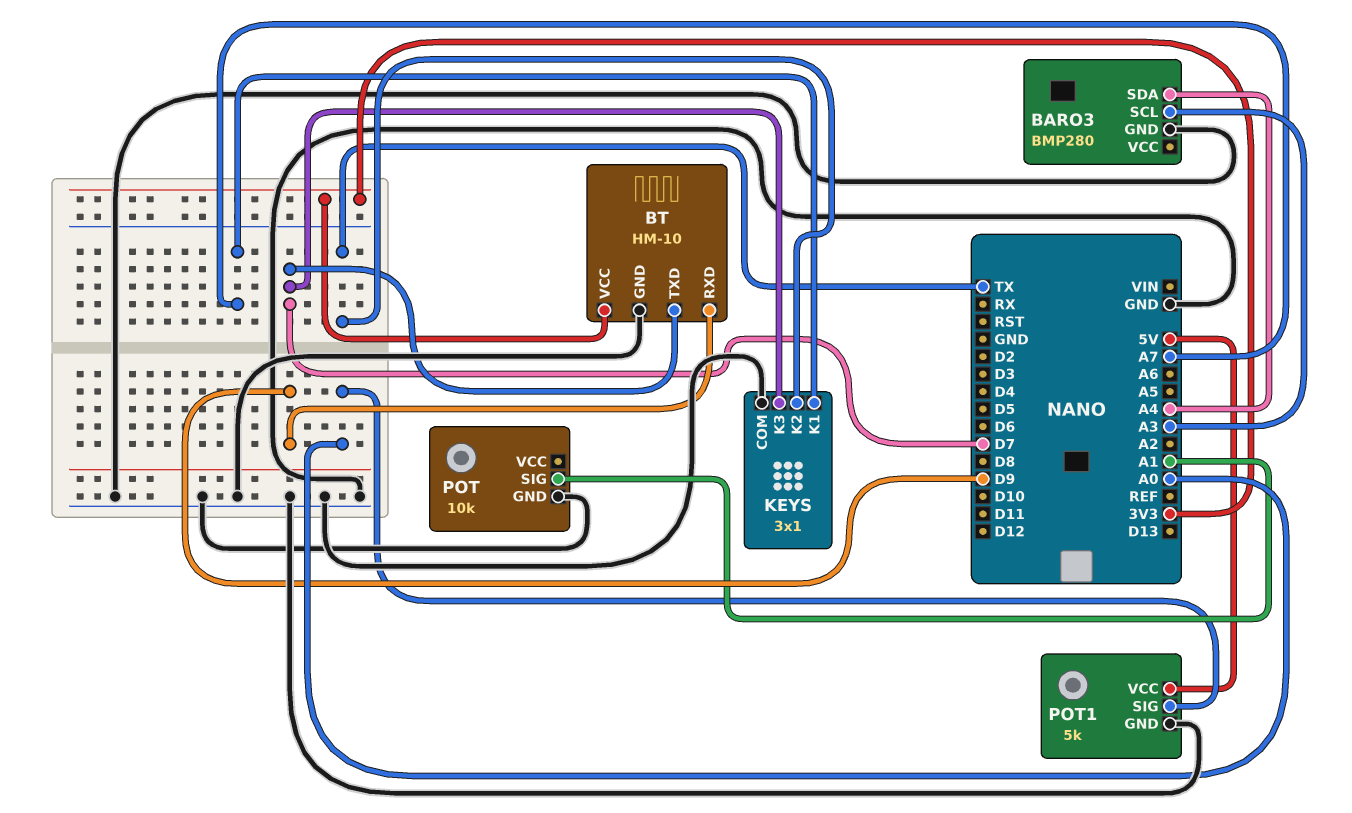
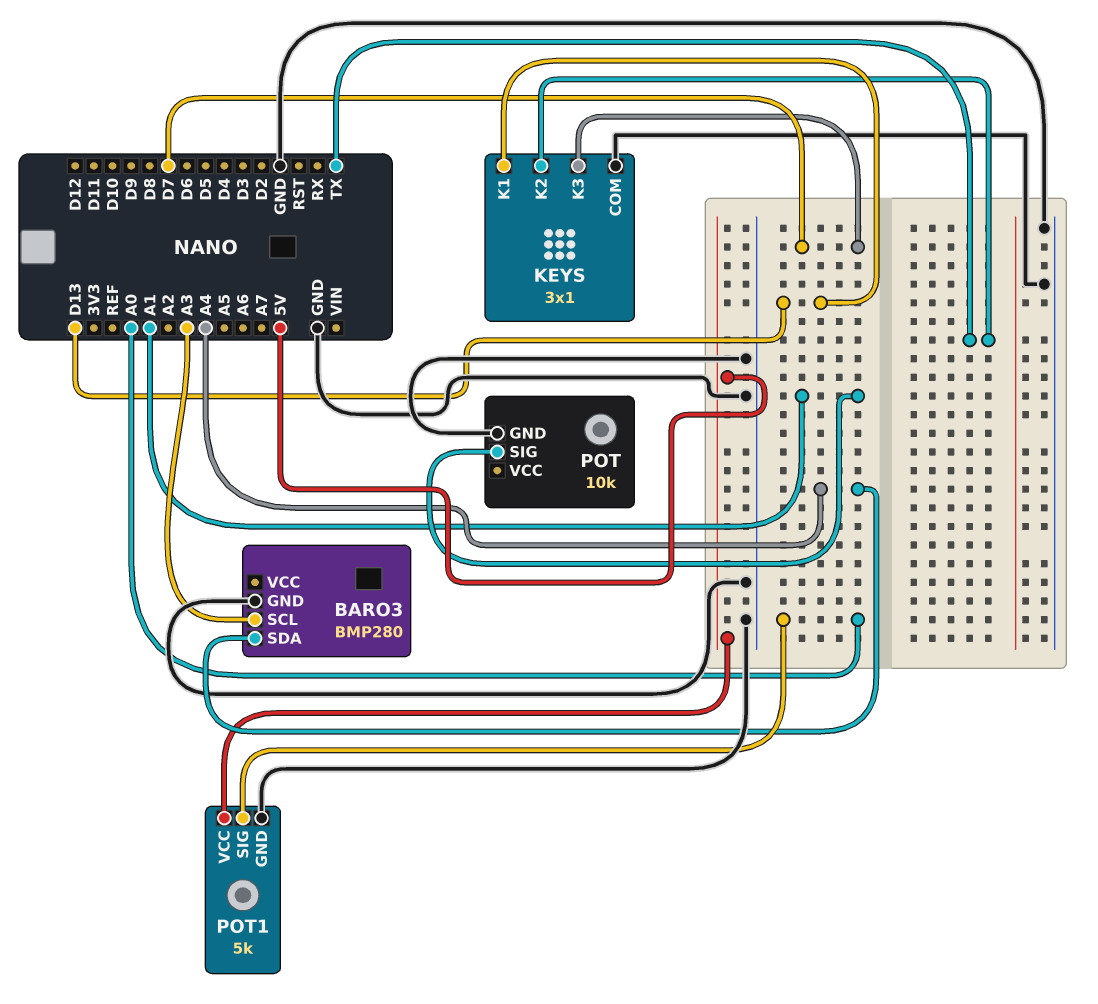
BT: HM-10 -> none
BT pin GND: GND -> none
BT pin RXD: D9 -> none
BT pin TXD: D7 -> none
BT pin VCC: 3V3 -> none
KEYS pin K1: A7 -> D13

